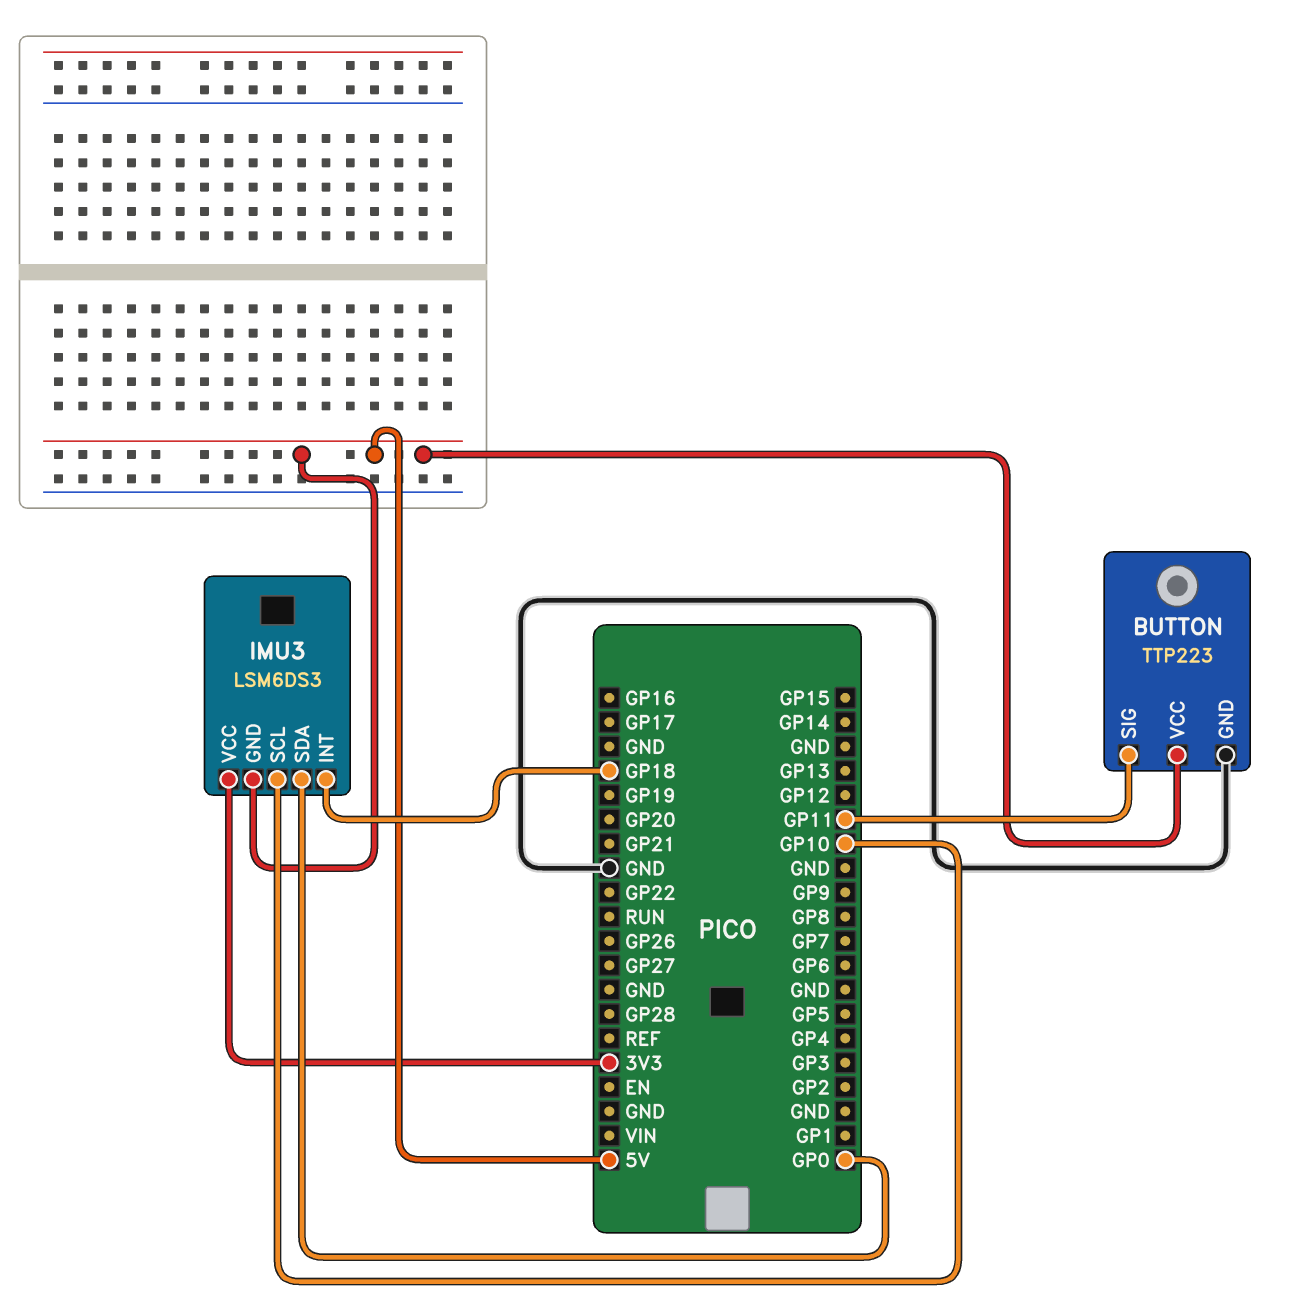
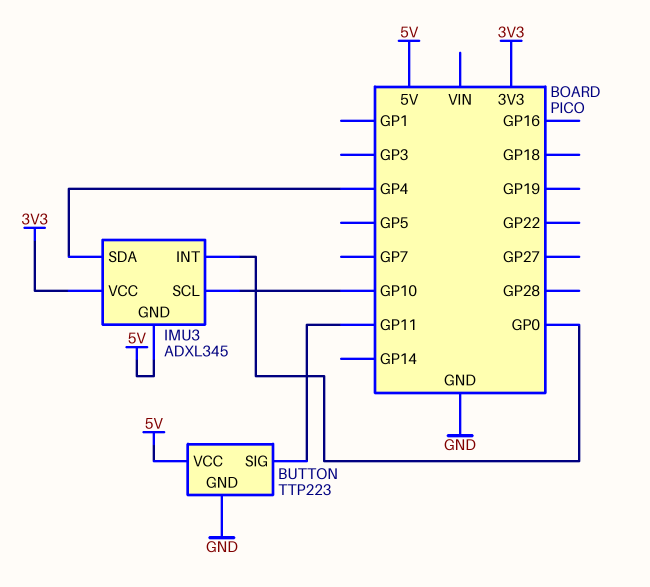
IMU3: LSM6DS3 -> ADXL345
IMU3 pin INT: GP18 -> GP0
IMU3 pin SDA: GP0 -> GP4

